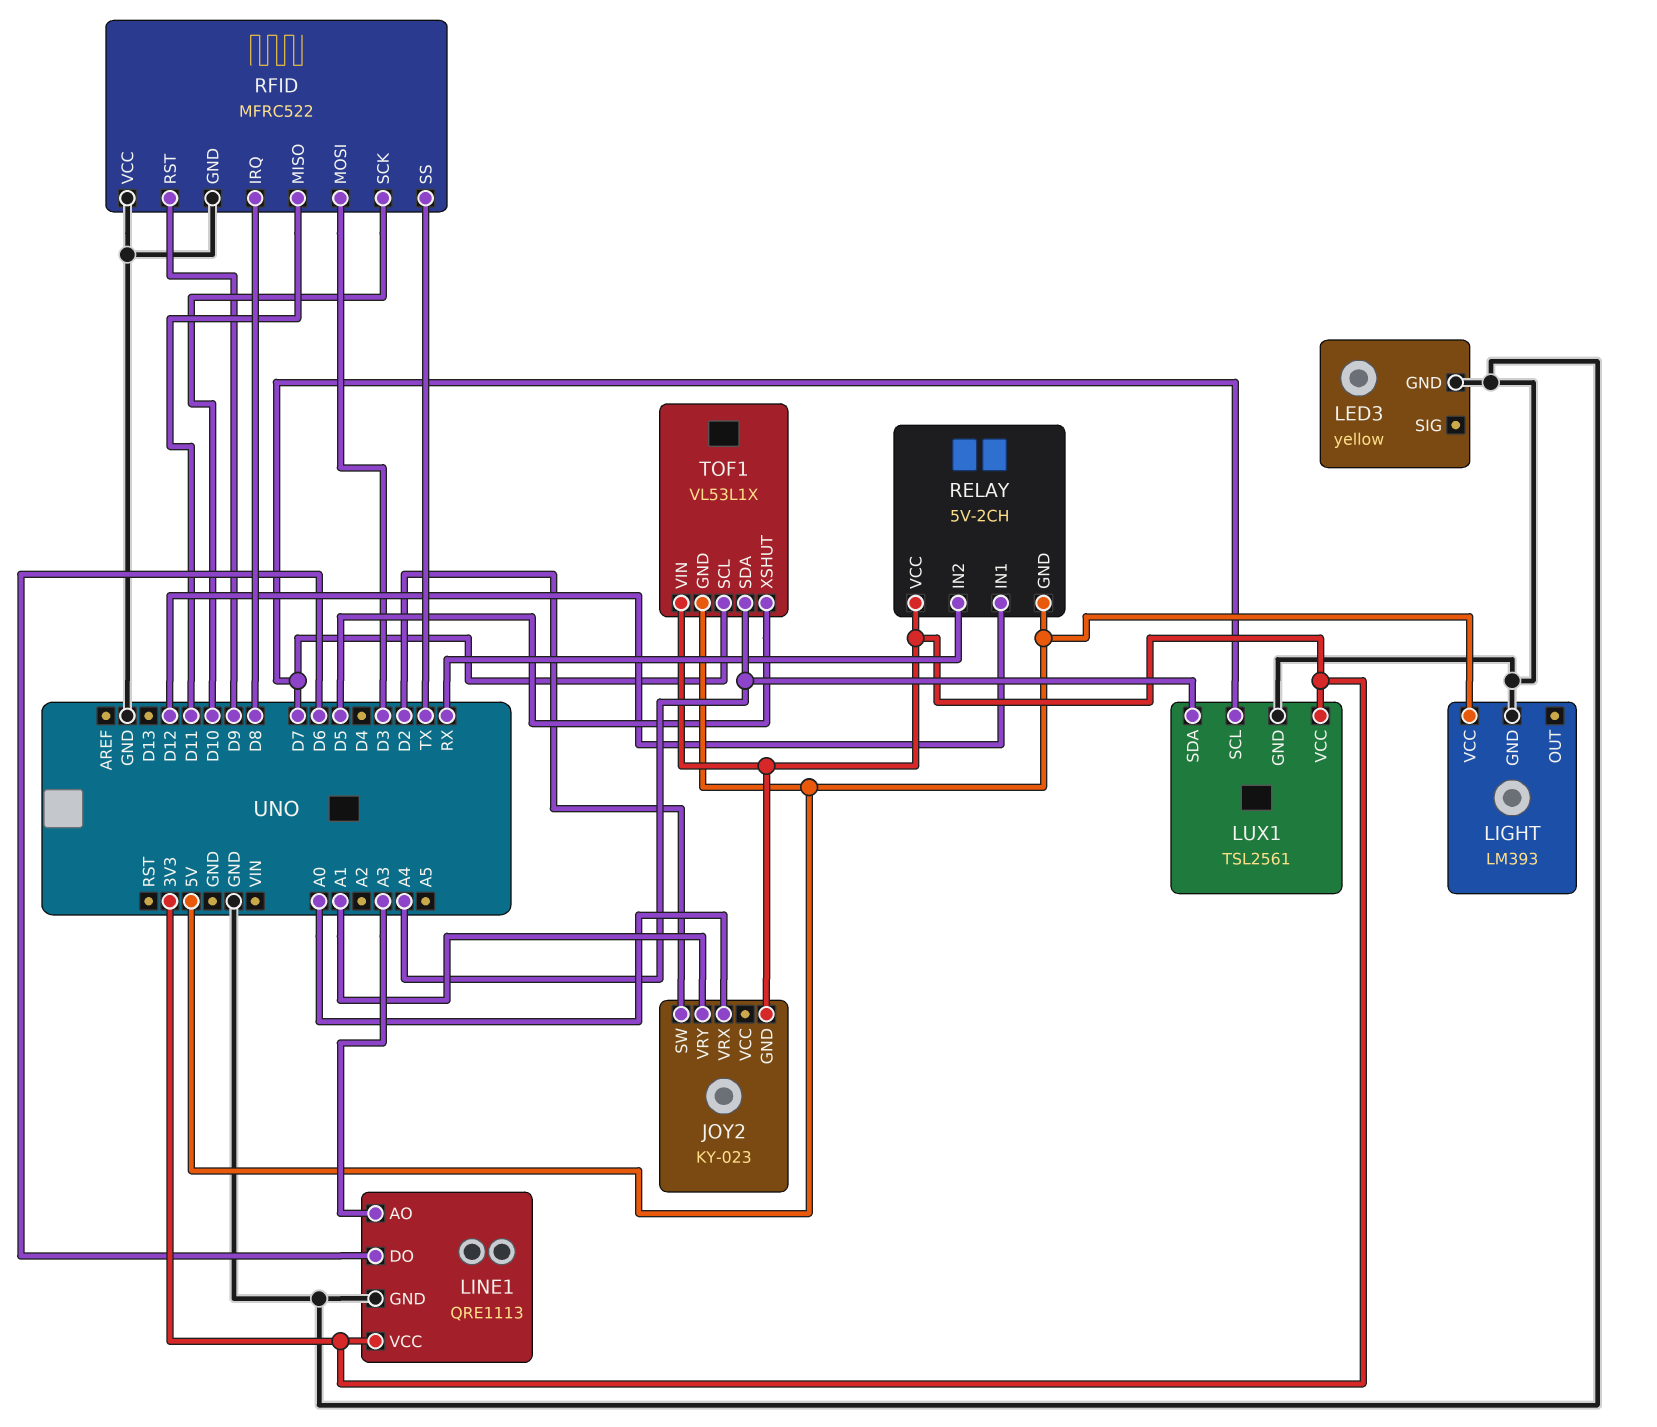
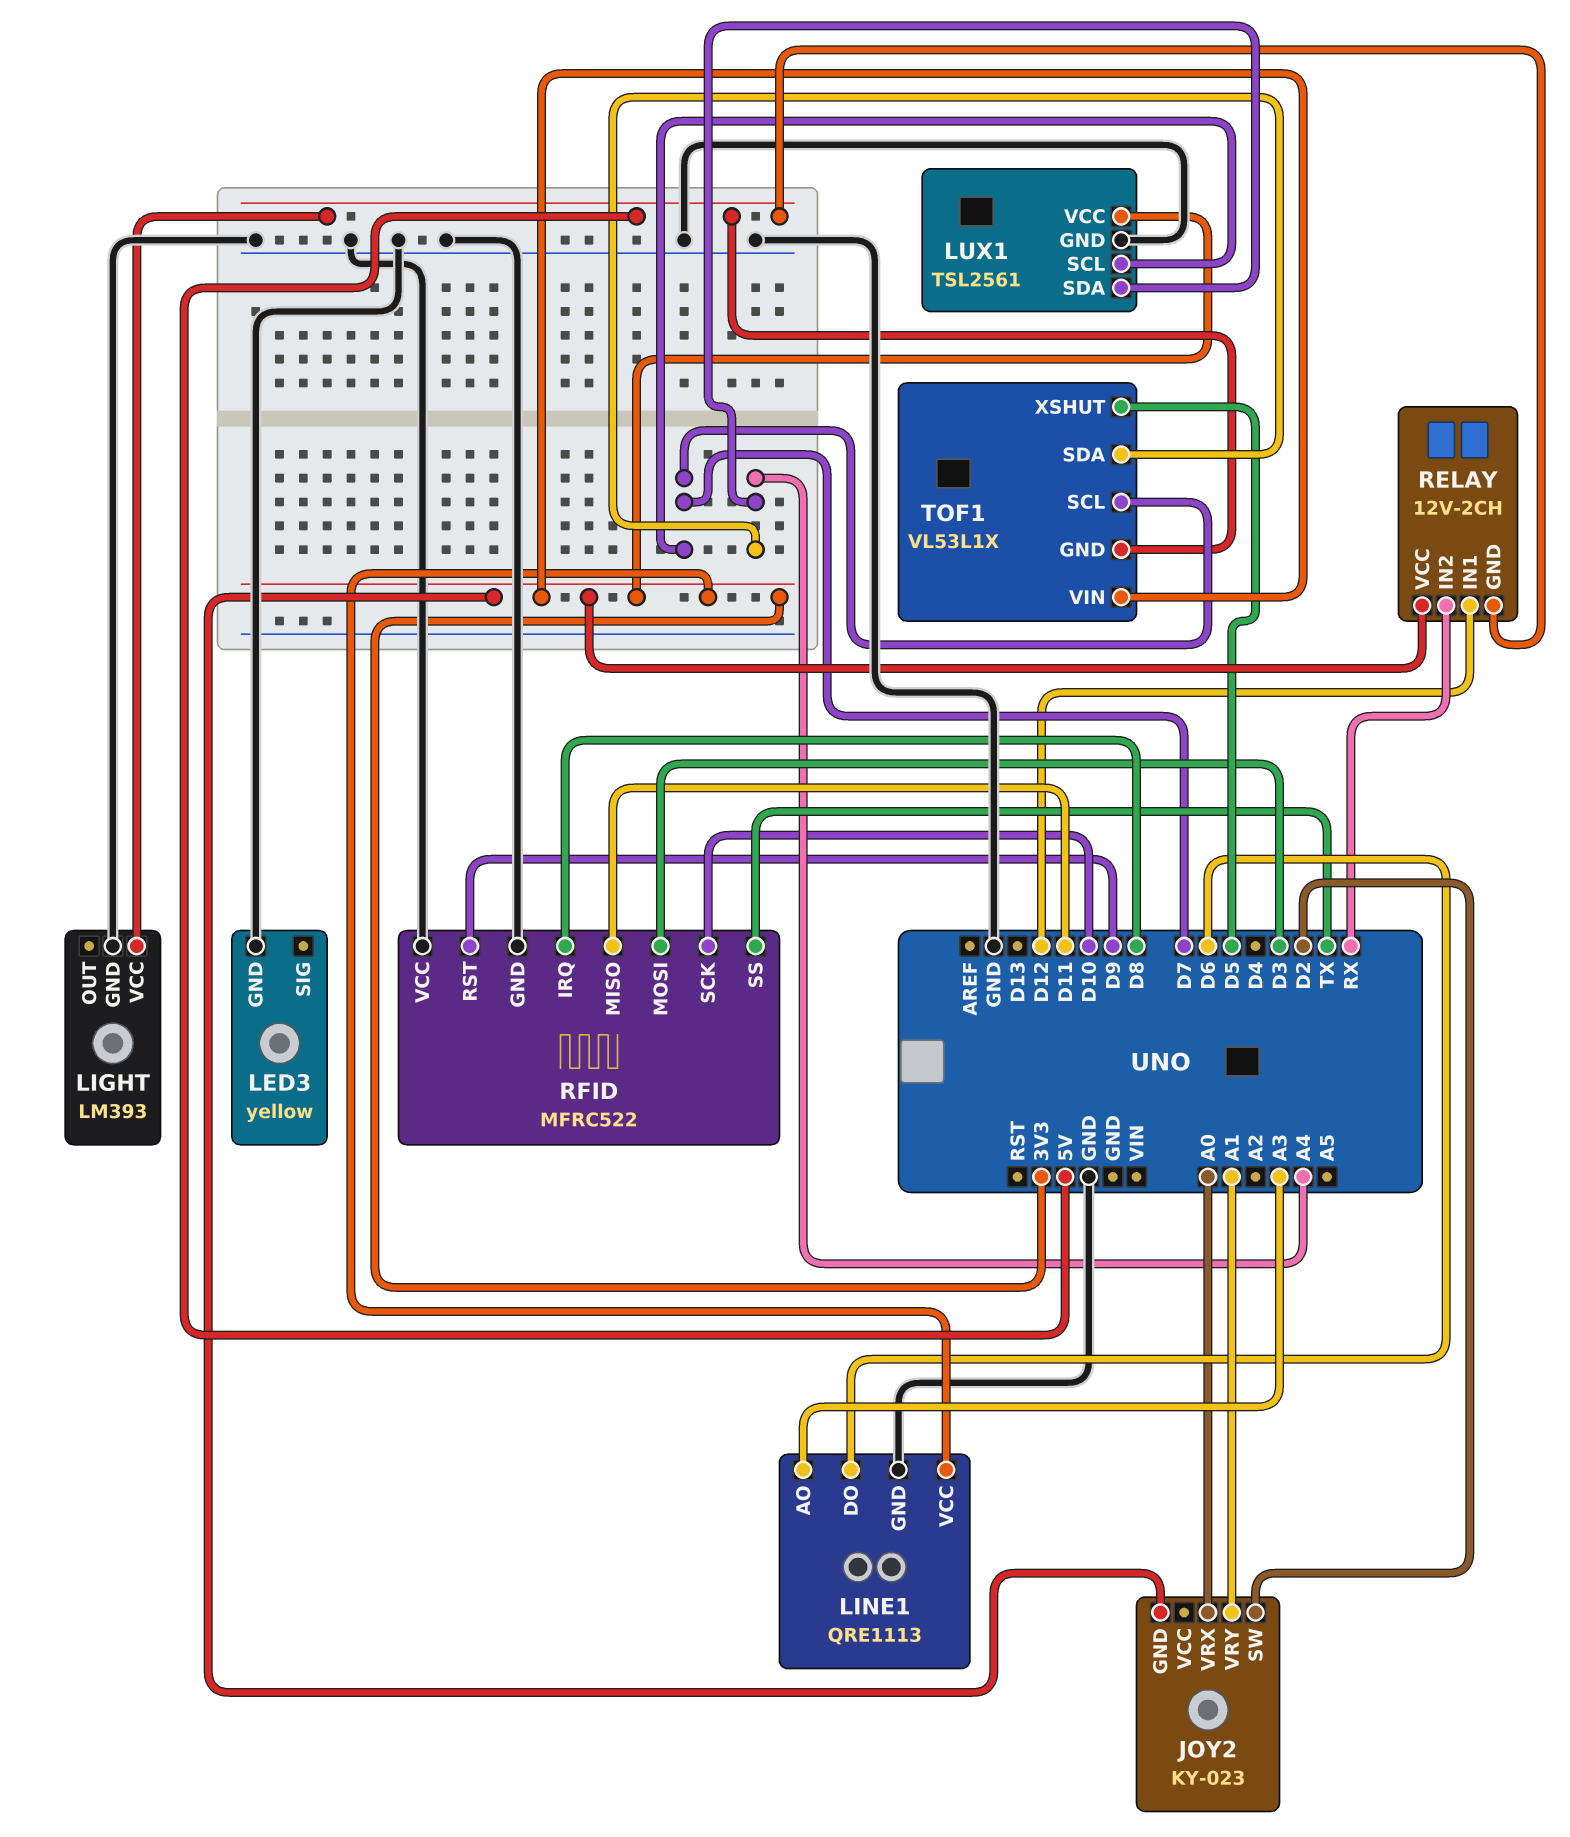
RELAY: 5V-2CH -> 12V-2CH

